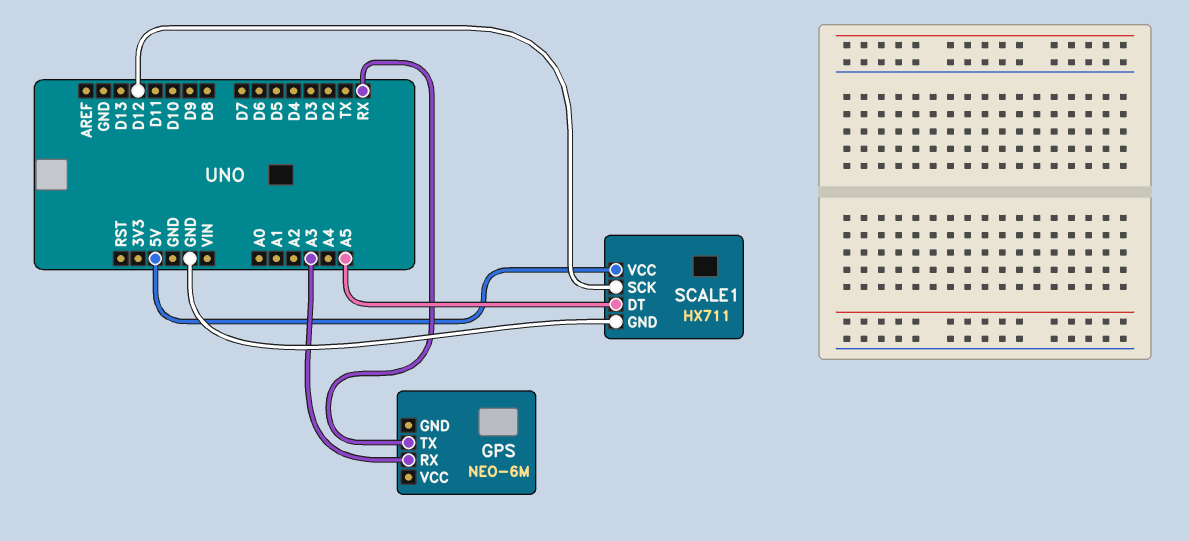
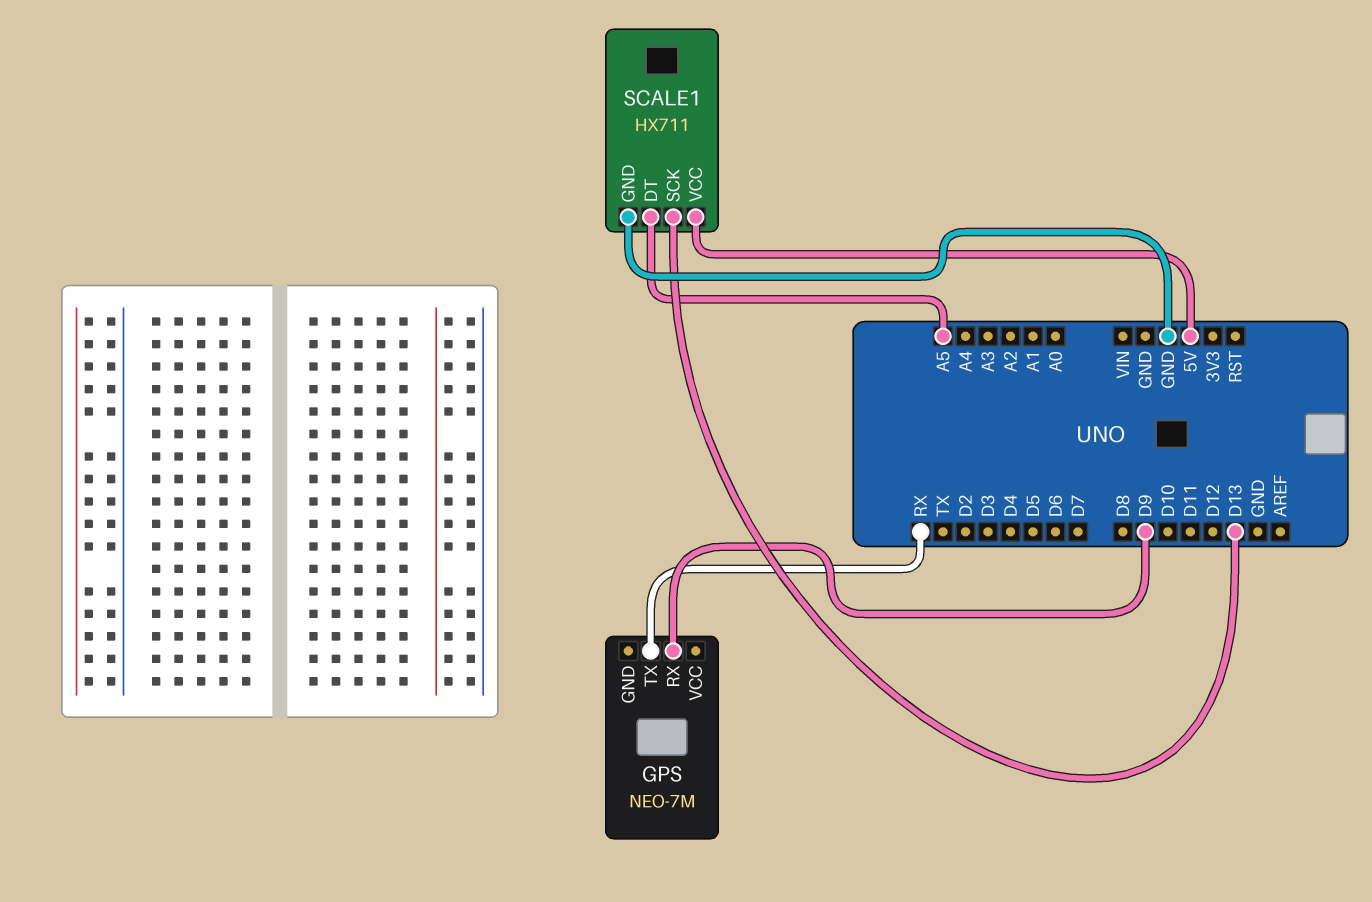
GPS: NEO-6M -> NEO-7M
GPS pin RX: A3 -> D9
SCALE1 pin SCK: D12 -> D13

